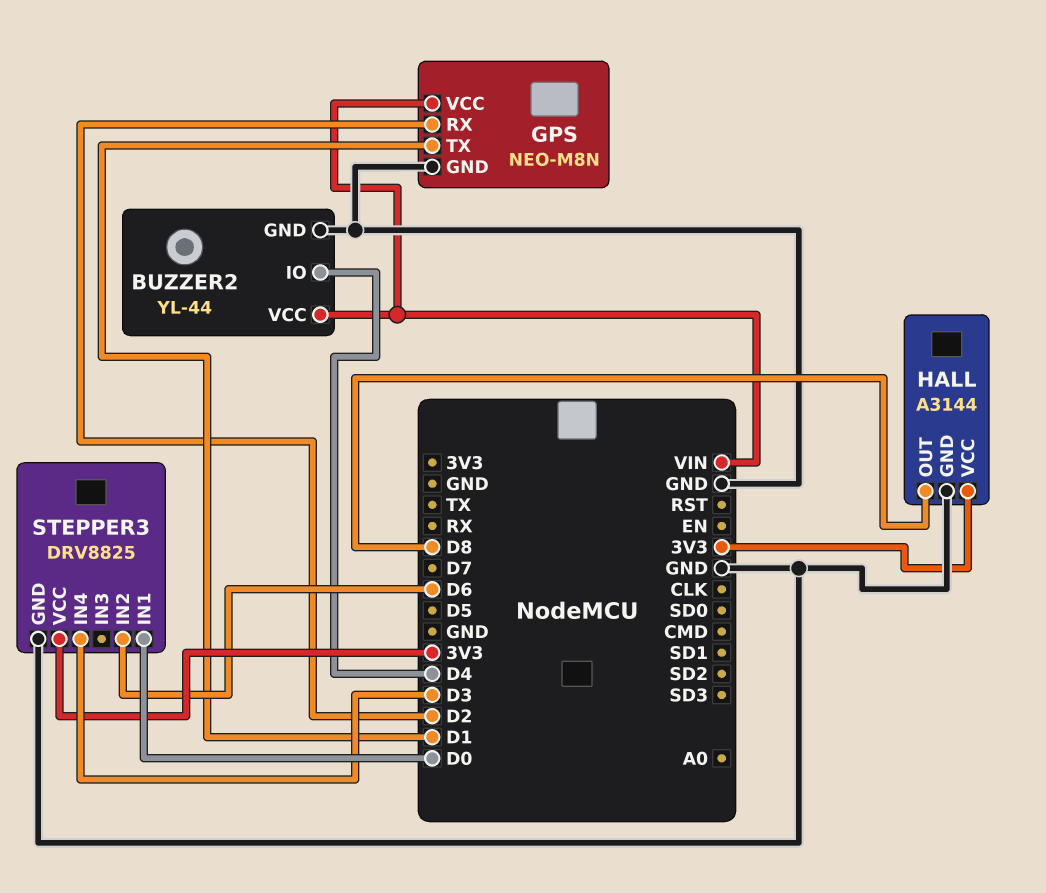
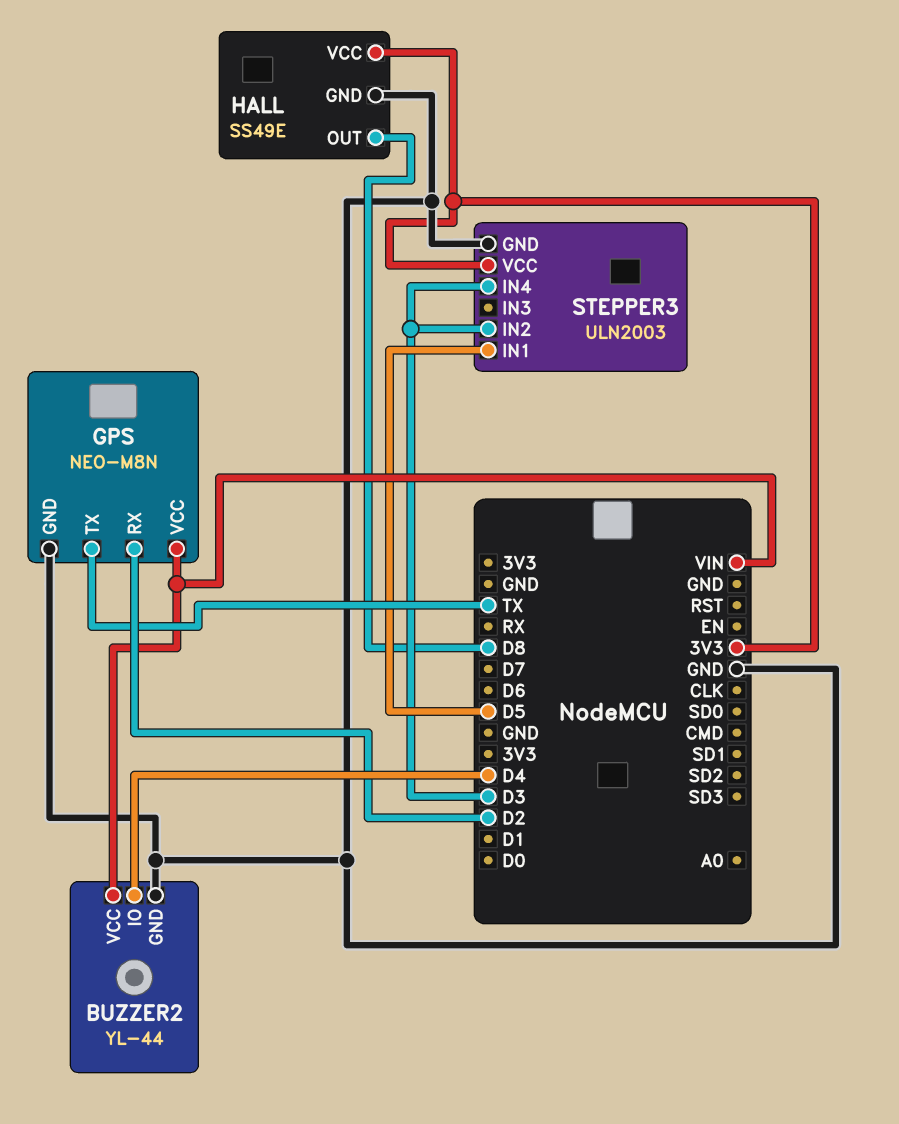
GPS pin TX: D1 -> TX
HALL: A3144 -> SS49E
STEPPER3: DRV8825 -> ULN2003
STEPPER3 pin IN1: D0 -> D5
STEPPER3 pin IN2: D6 -> D3

